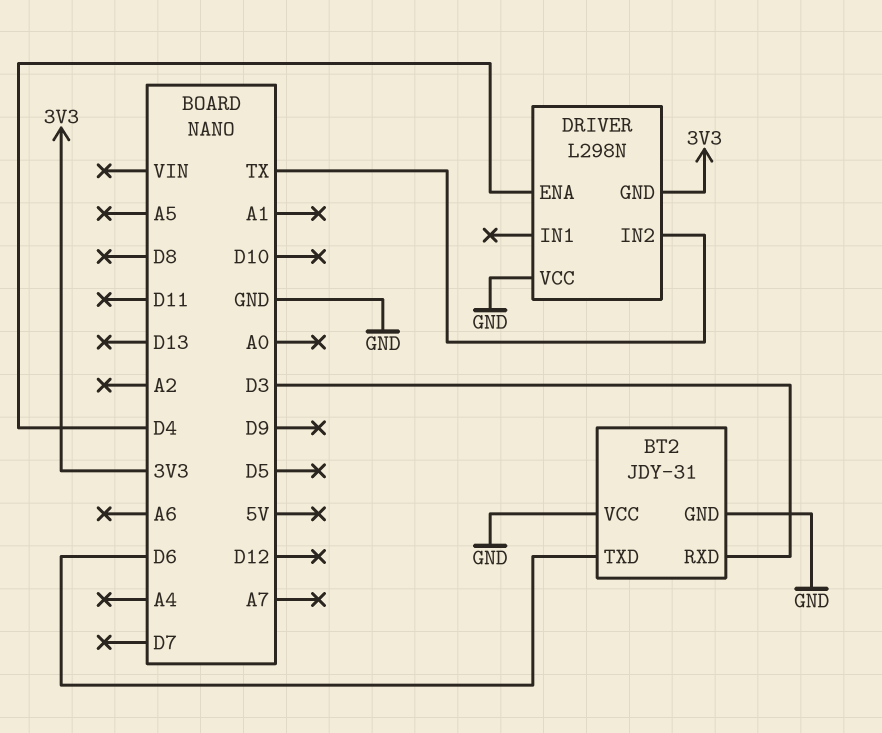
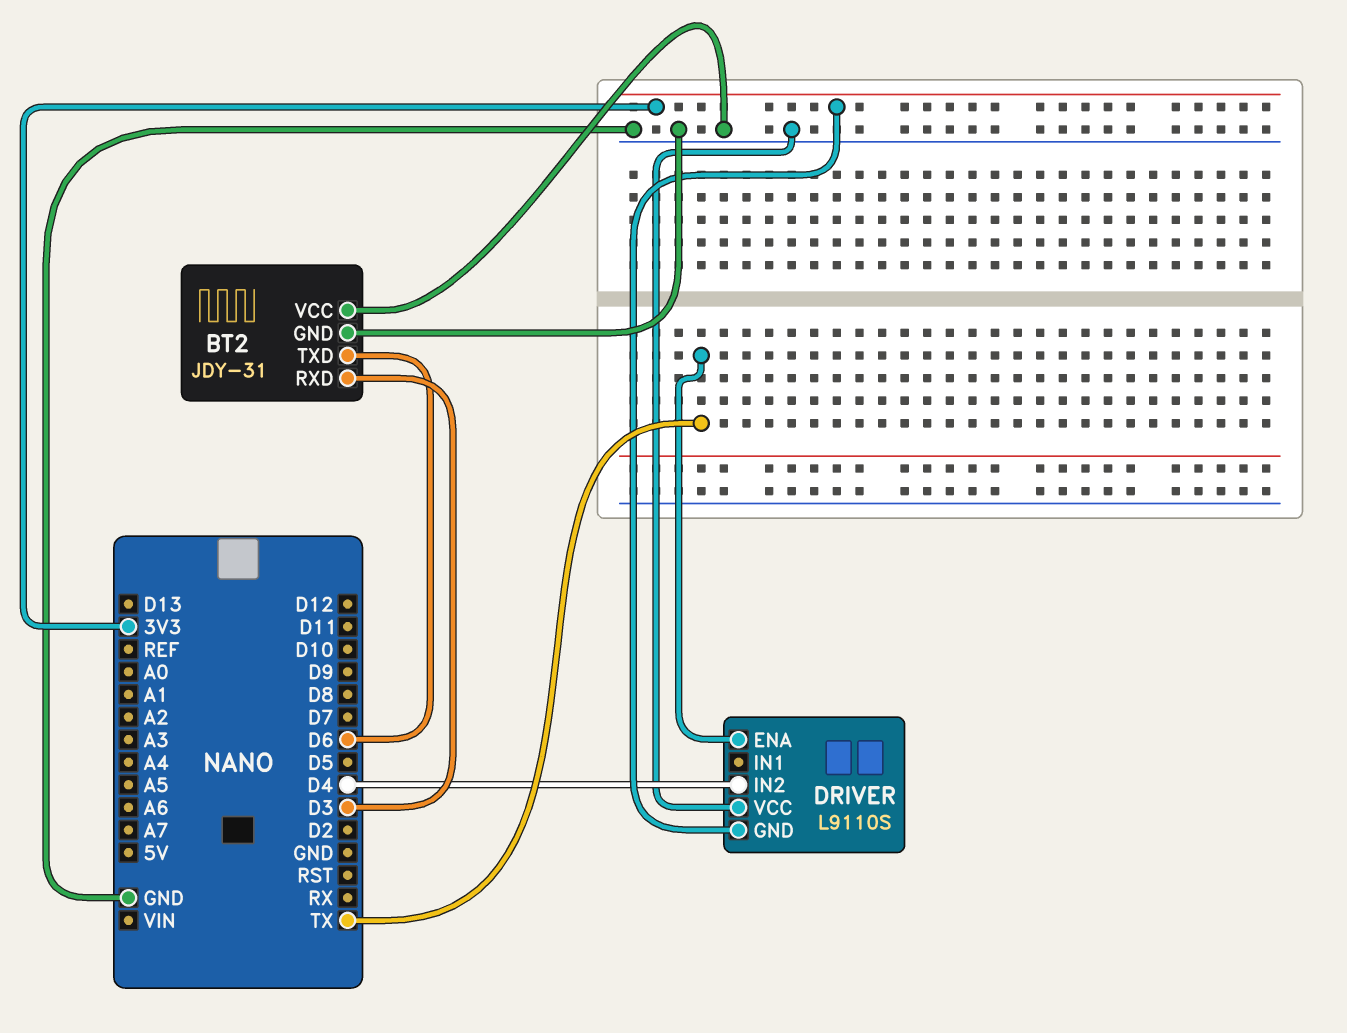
DRIVER: L298N -> L9110S
DRIVER pin ENA: D4 -> TX
DRIVER pin IN2: TX -> D4

